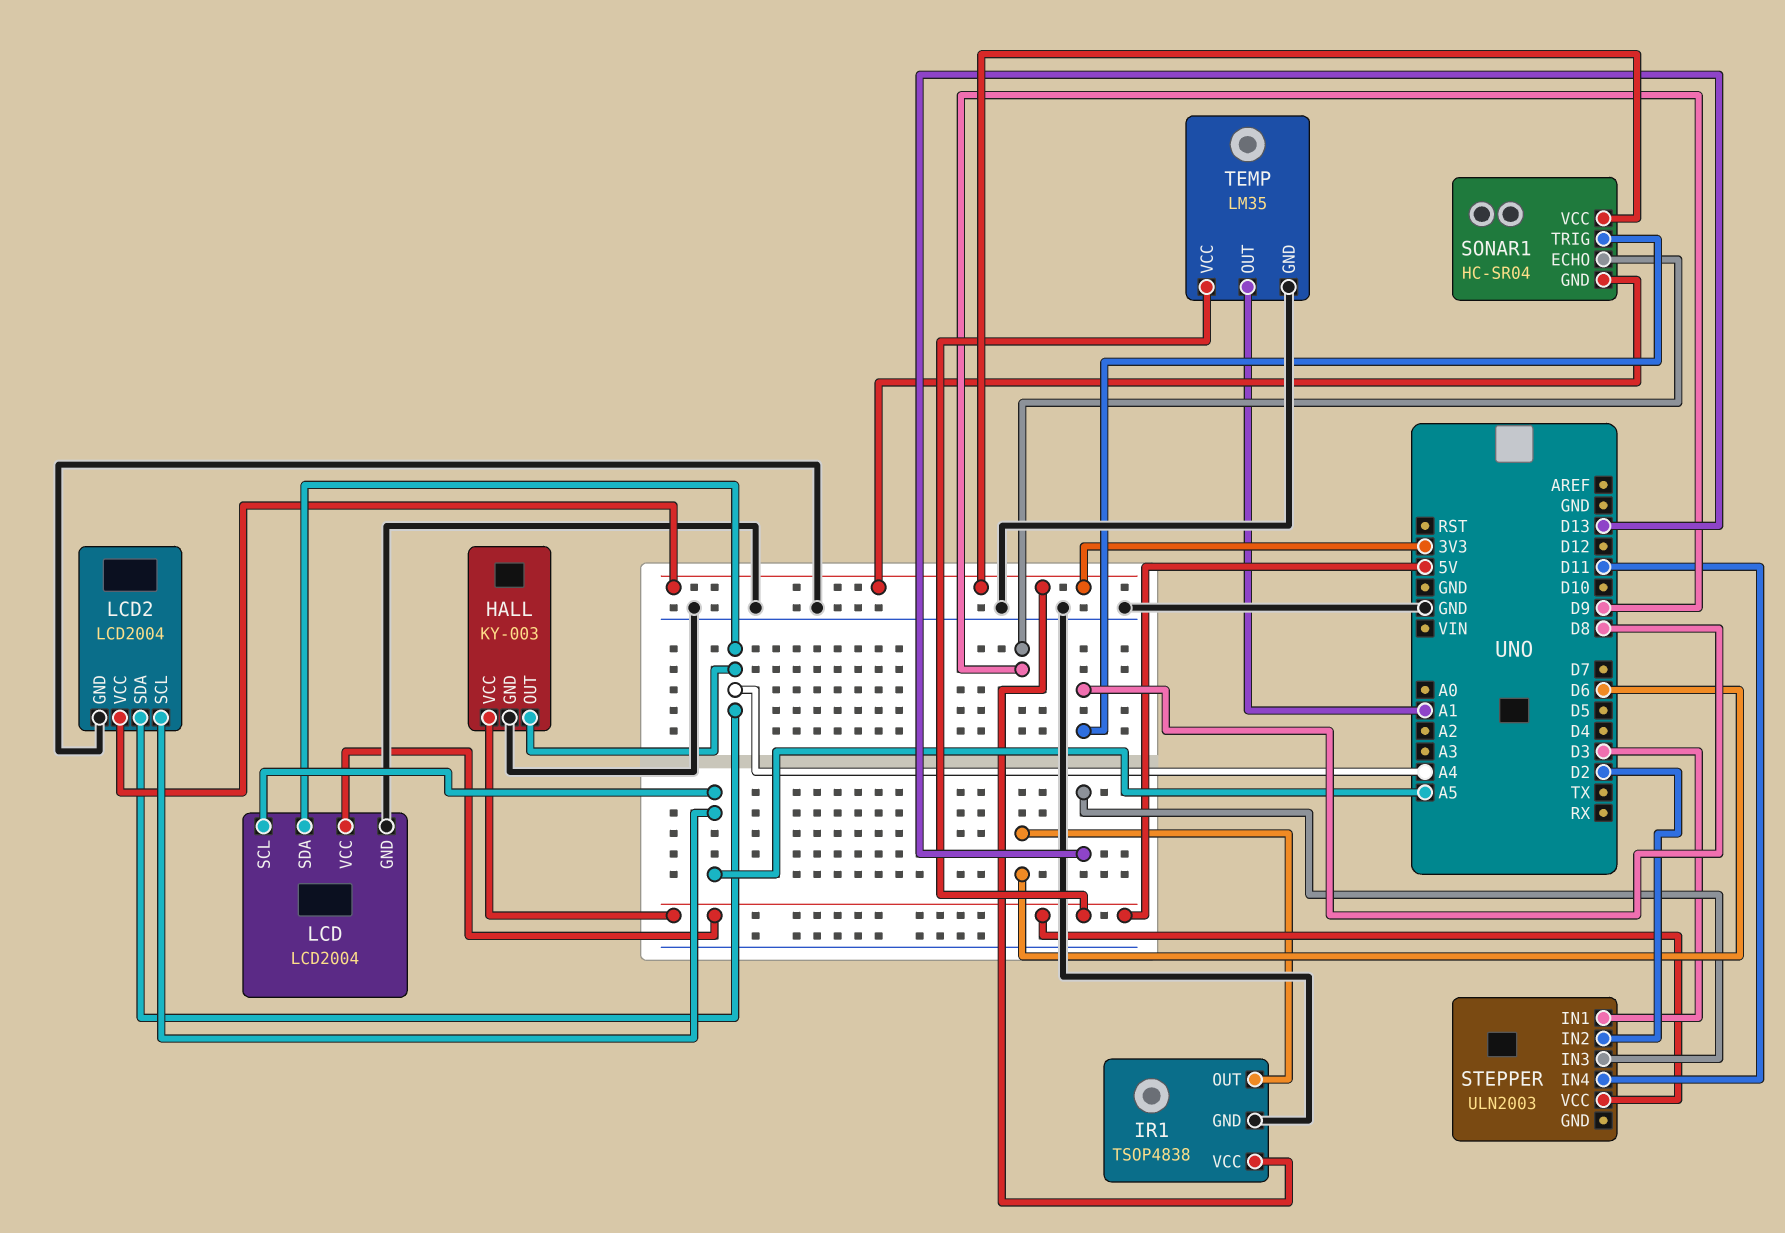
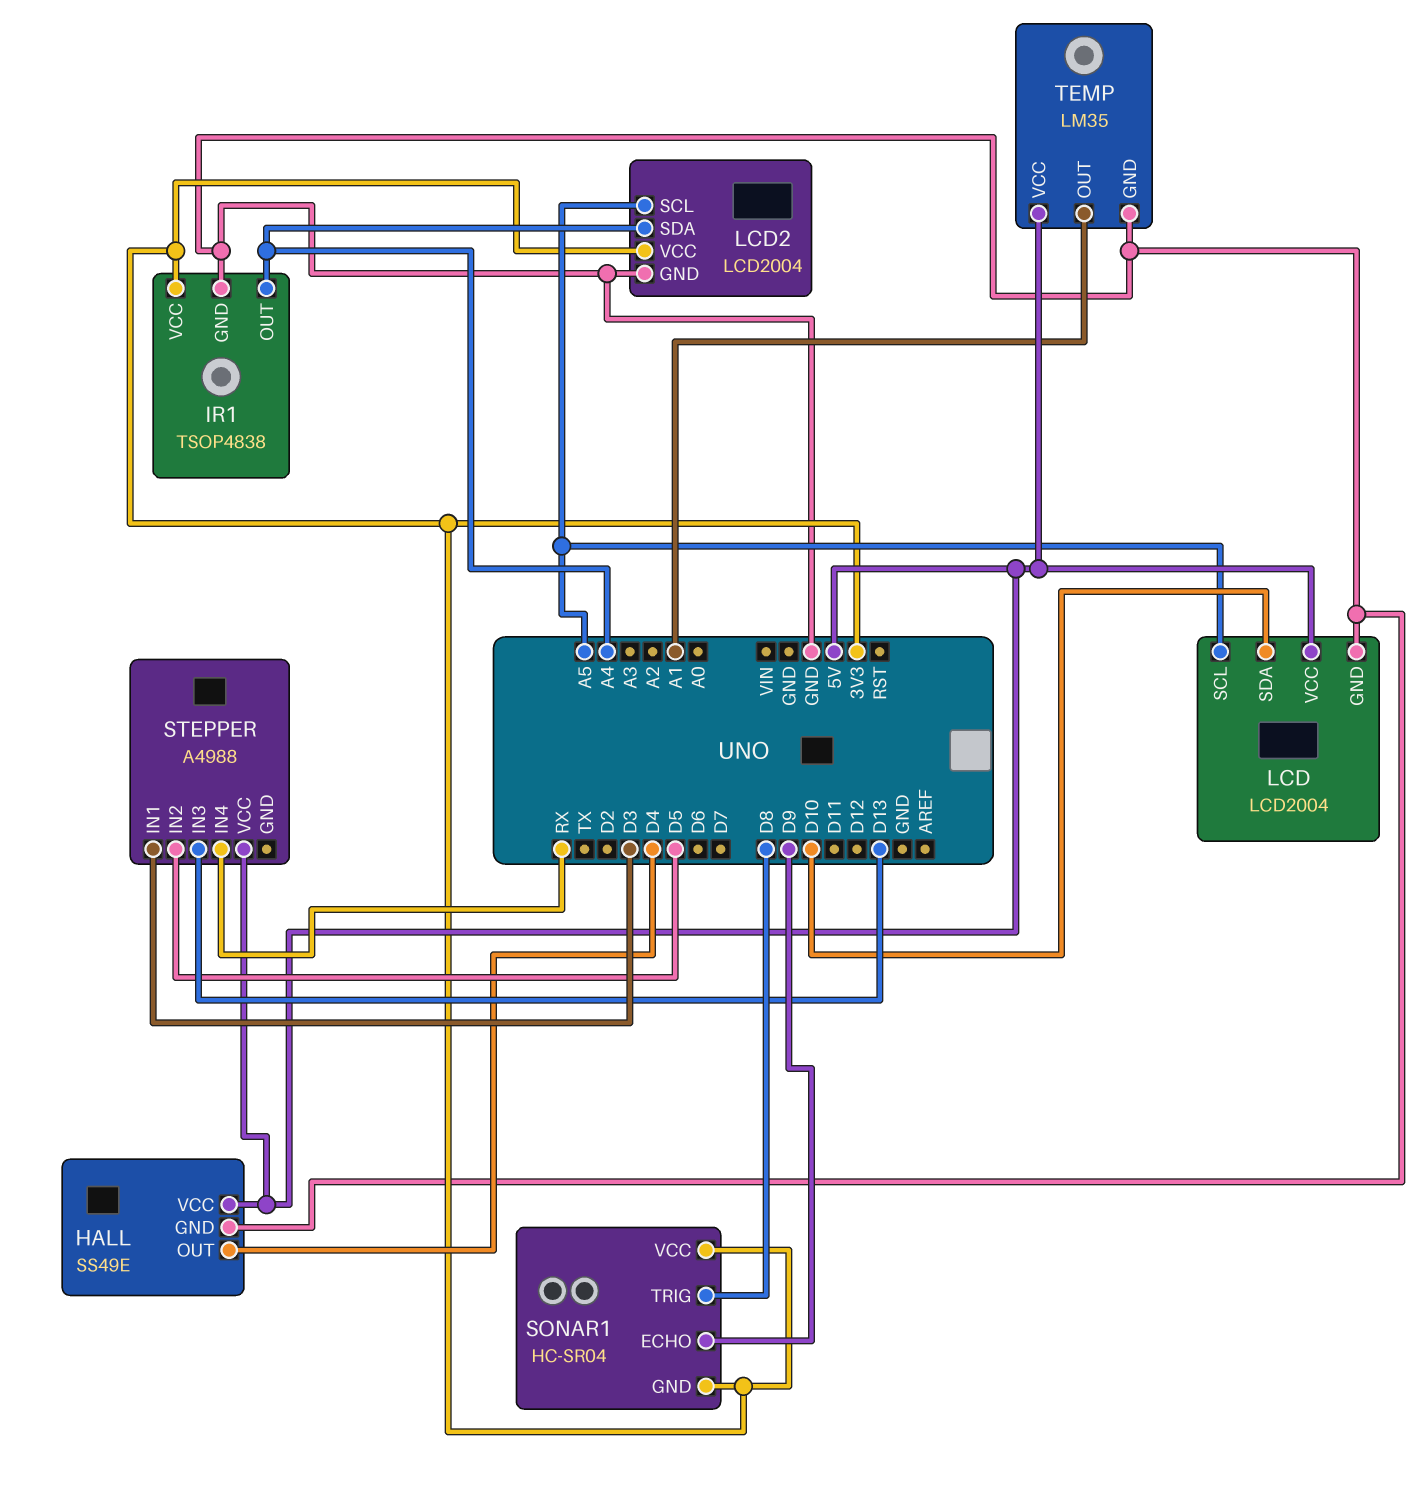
HALL: KY-003 -> SS49E
HALL pin OUT: A4 -> D4
IR1 pin OUT: D6 -> A4
LCD pin SDA: A4 -> D10
STEPPER: ULN2003 -> A4988
STEPPER pin IN2: D2 -> D5
STEPPER pin IN4: D11 -> RX

